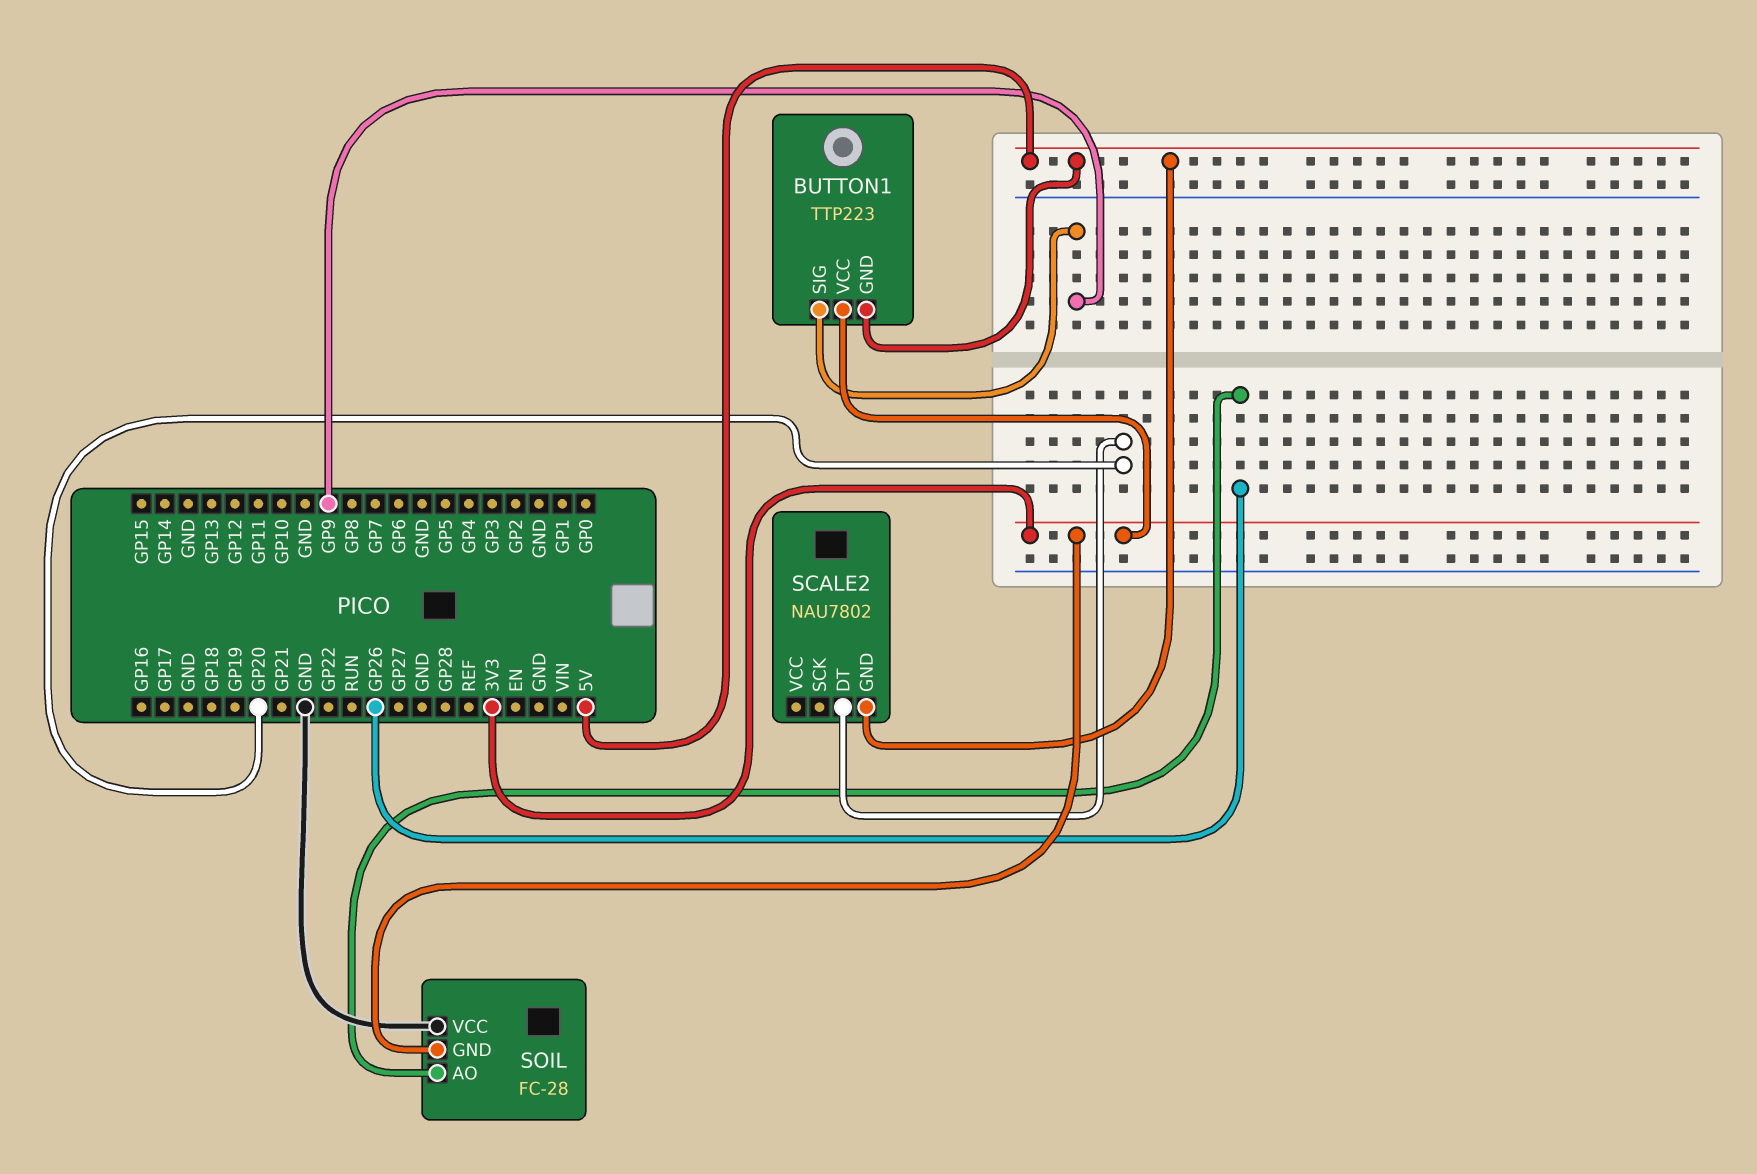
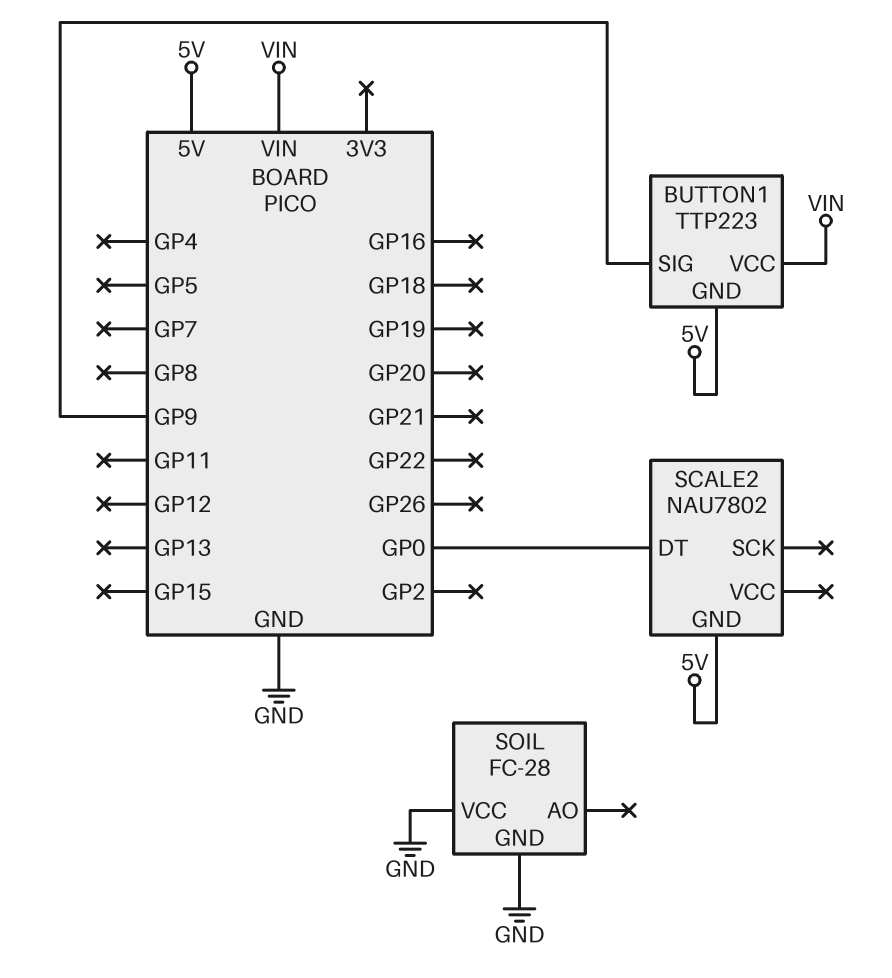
BUTTON1 pin VCC: 3V3 -> VIN
SCALE2 pin DT: GP20 -> GP0
SOIL pin AO: GP26 -> none
SOIL pin GND: 3V3 -> GND

